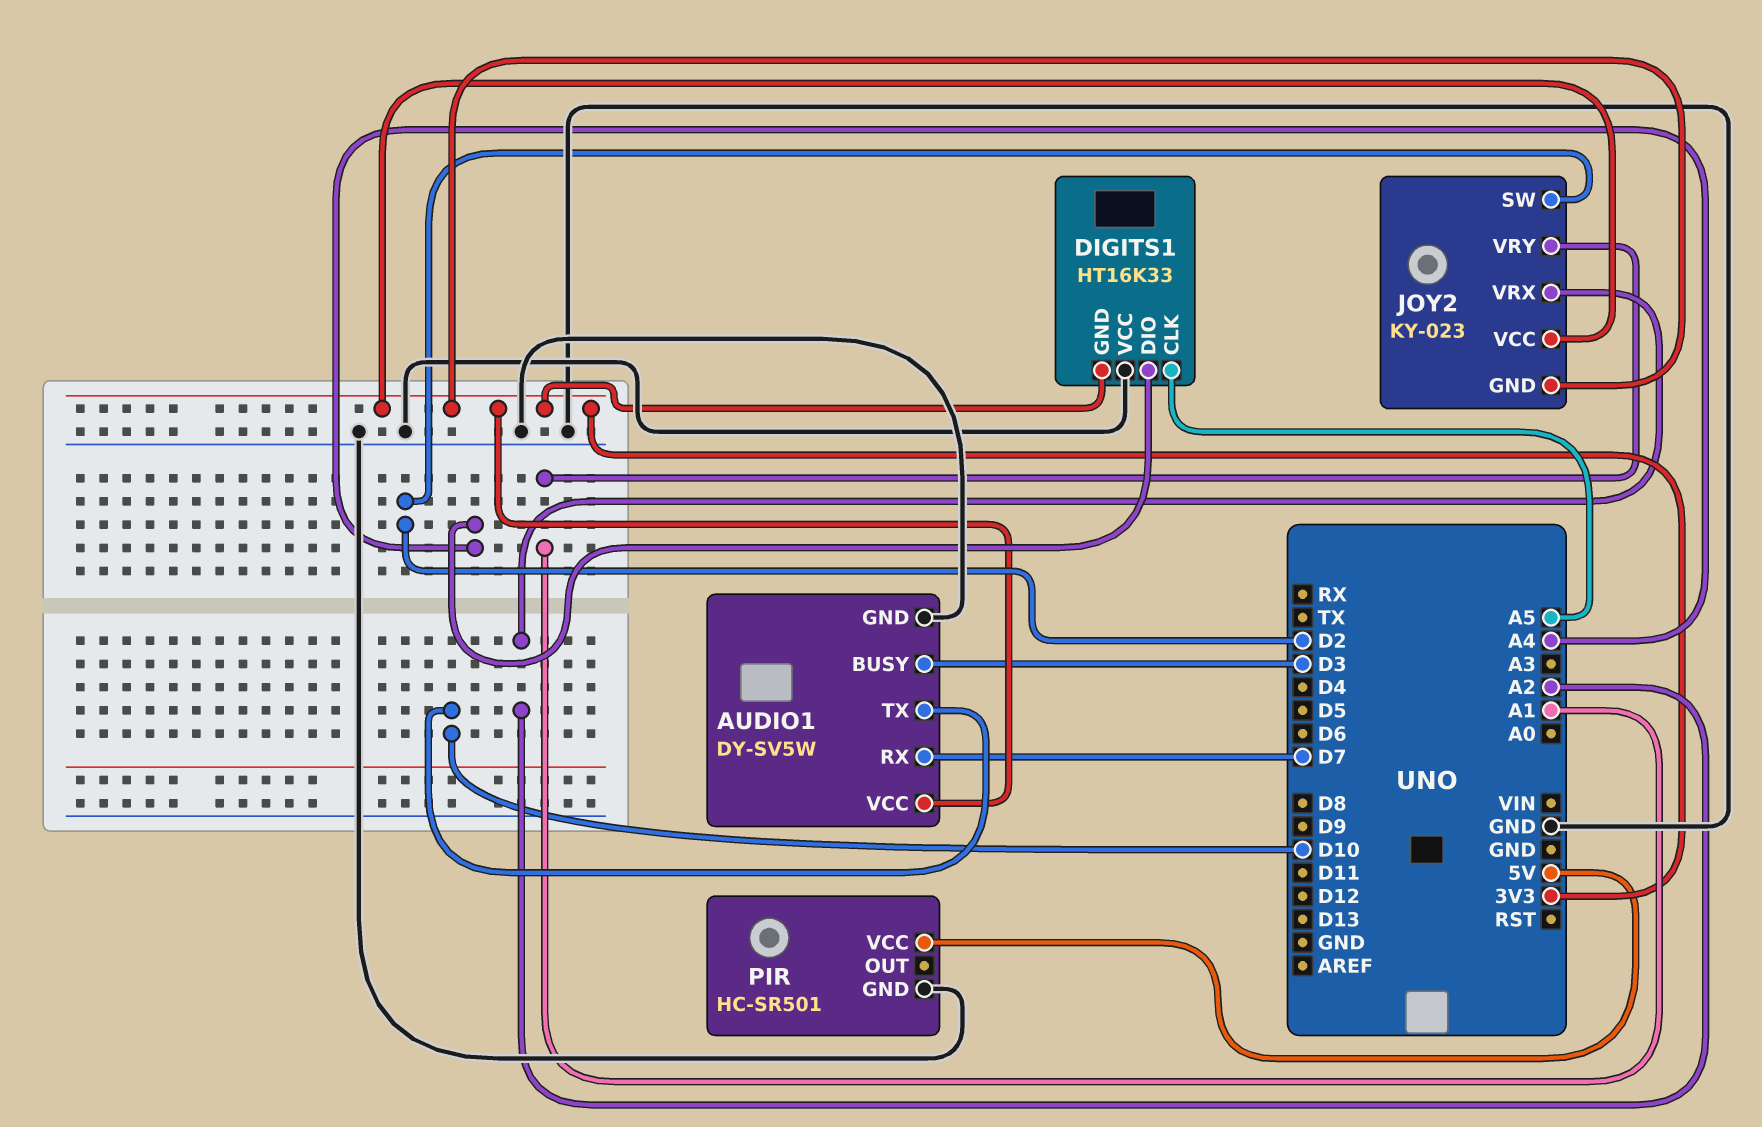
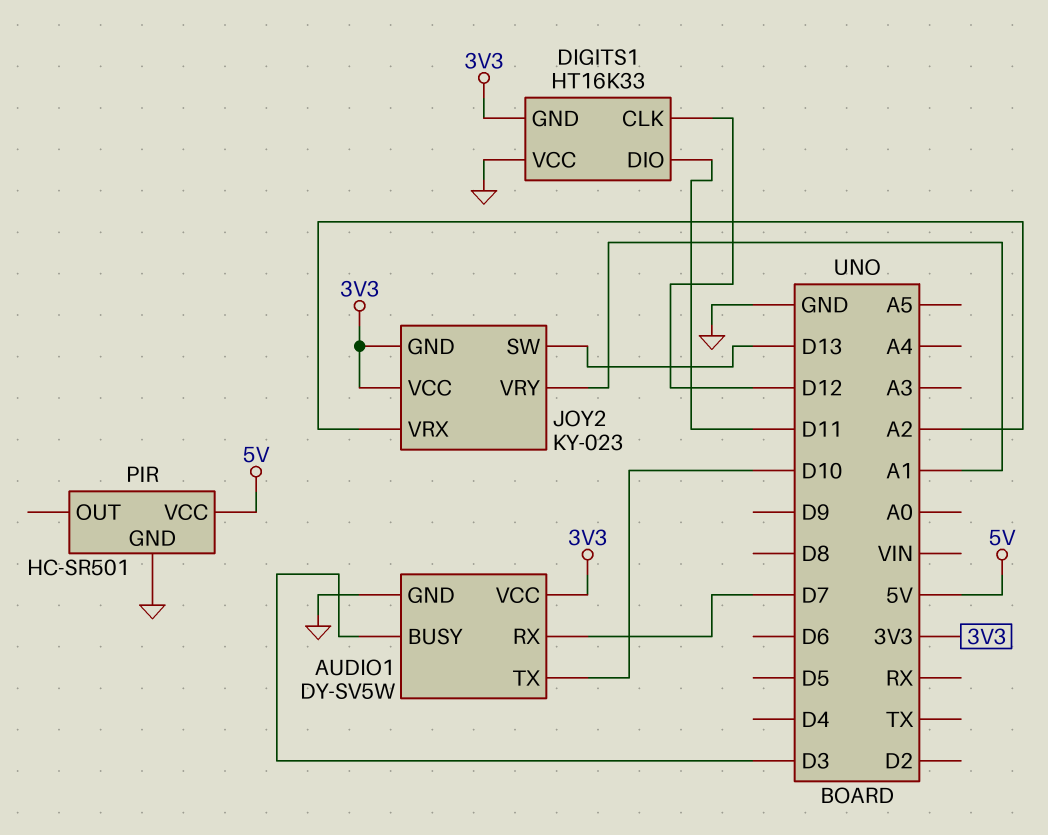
DIGITS1 pin CLK: A5 -> D12
DIGITS1 pin DIO: A4 -> D11
JOY2 pin SW: D2 -> D13

